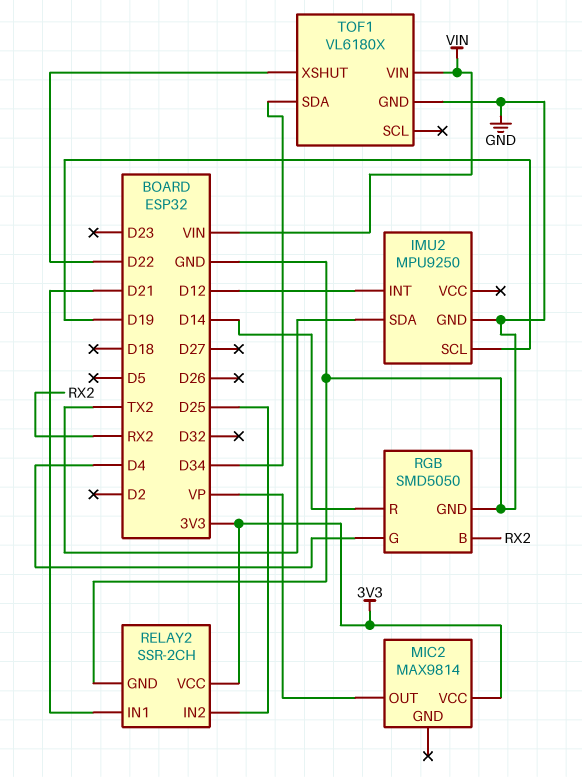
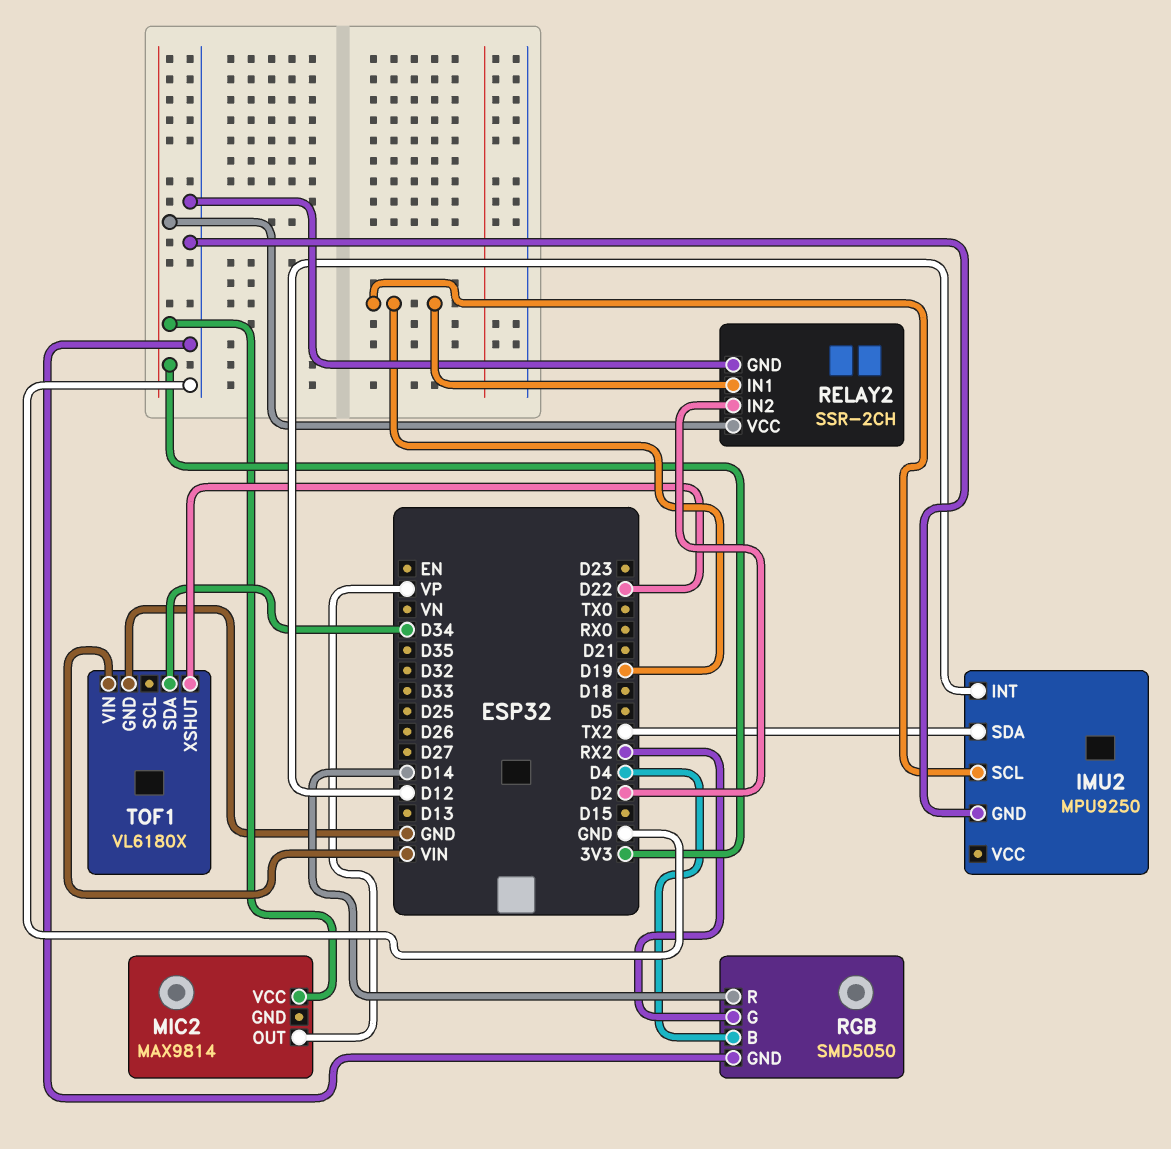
RELAY2 pin IN1: D21 -> D19
RELAY2 pin IN2: D25 -> D2
RGB pin B: RX2 -> D4
RGB pin G: D4 -> RX2

